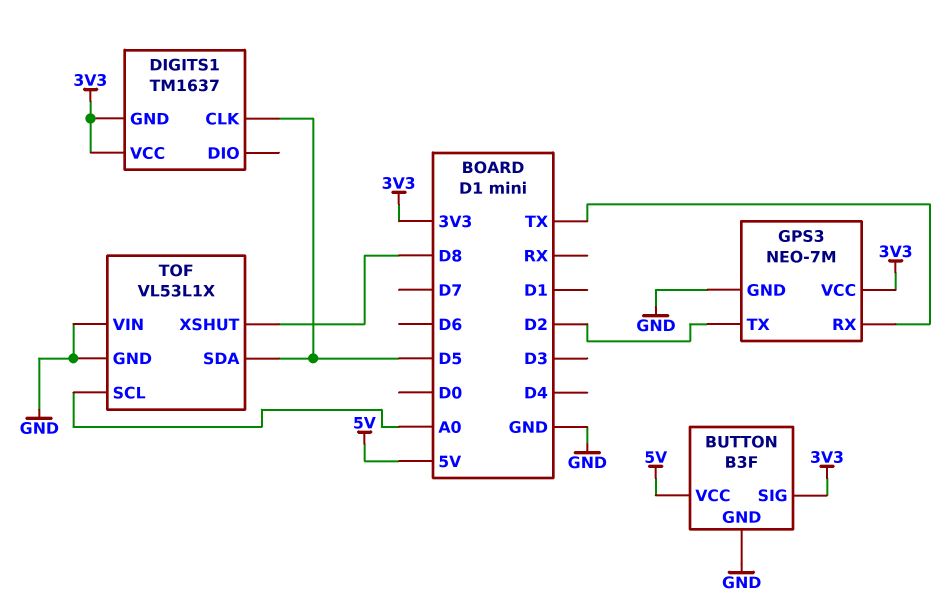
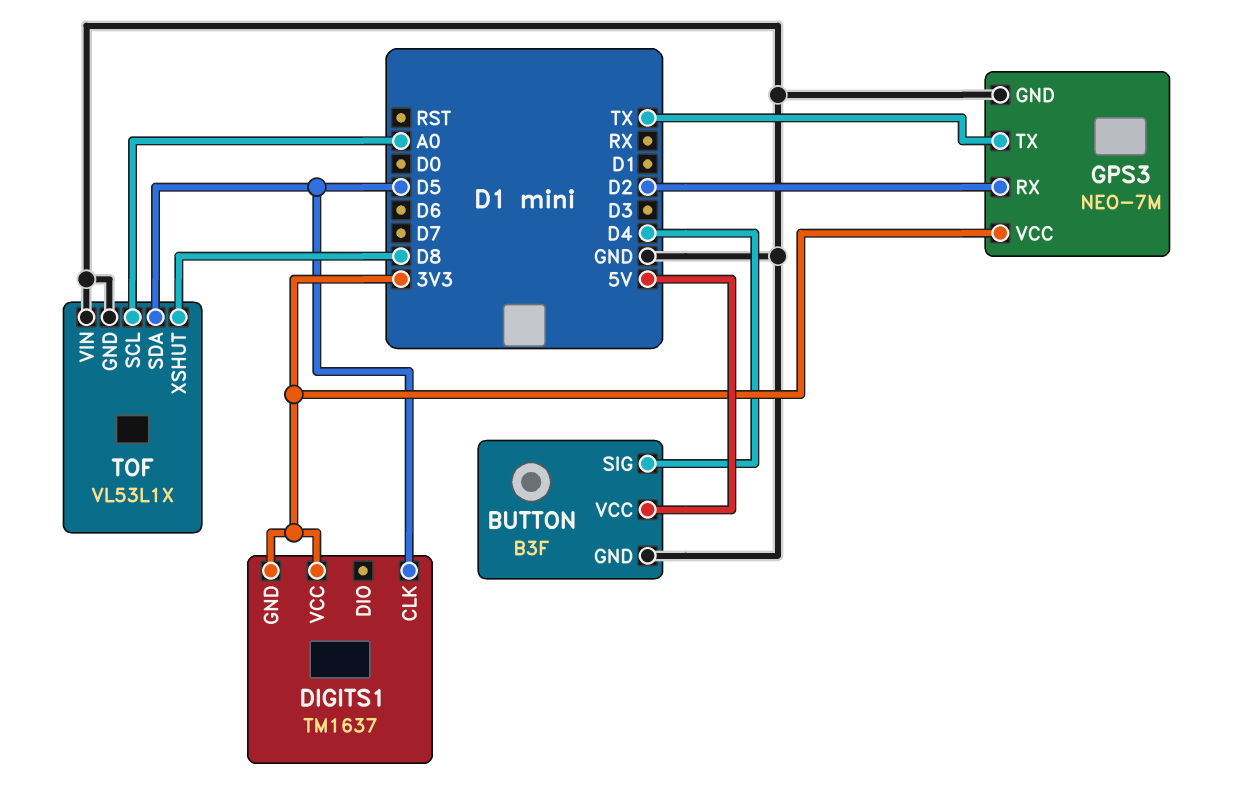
BUTTON pin SIG: 3V3 -> D4
GPS3 pin RX: TX -> D2
GPS3 pin TX: D2 -> TX

